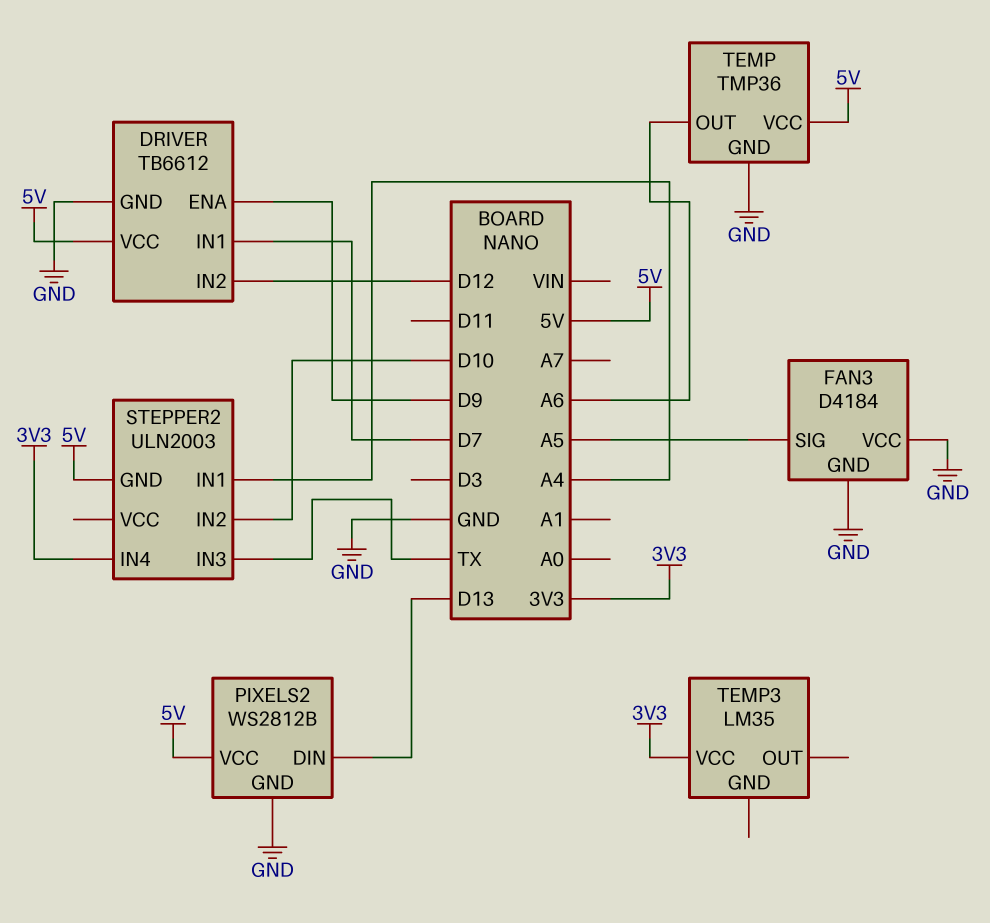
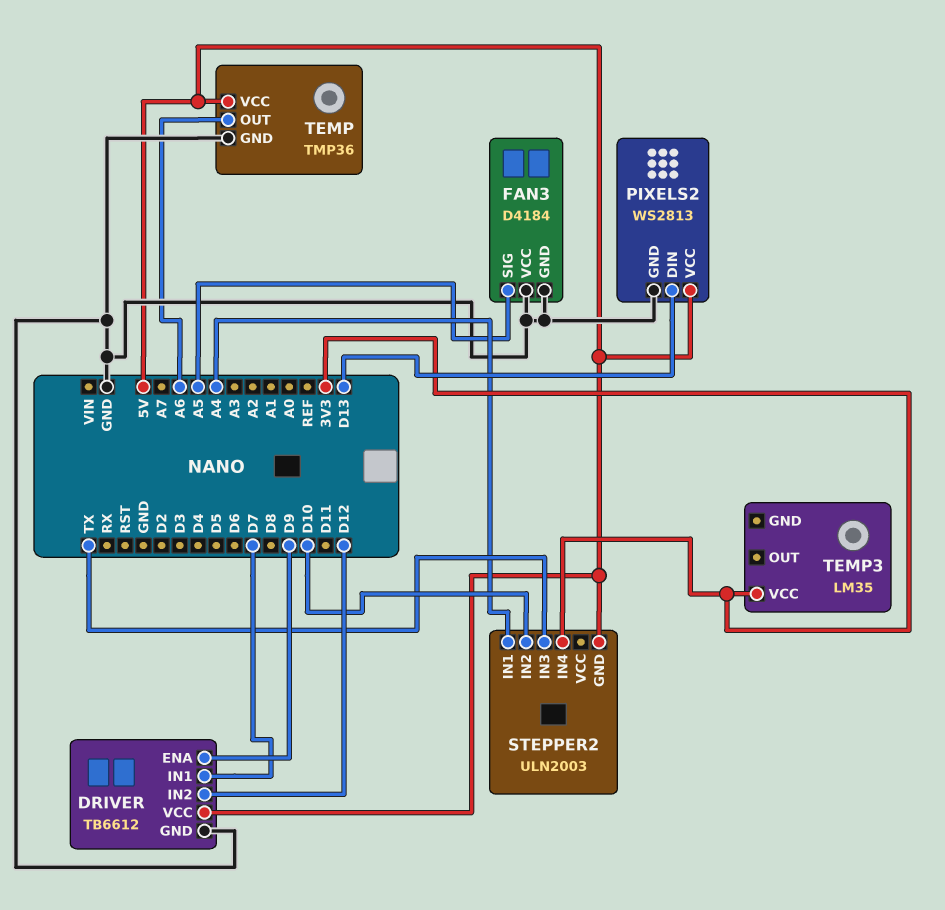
PIXELS2: WS2812B -> WS2813

